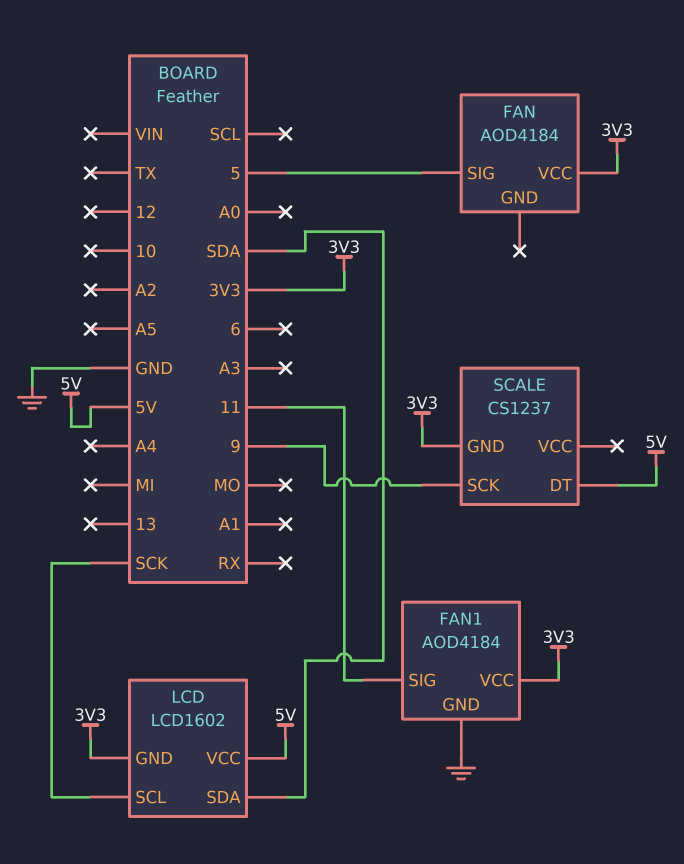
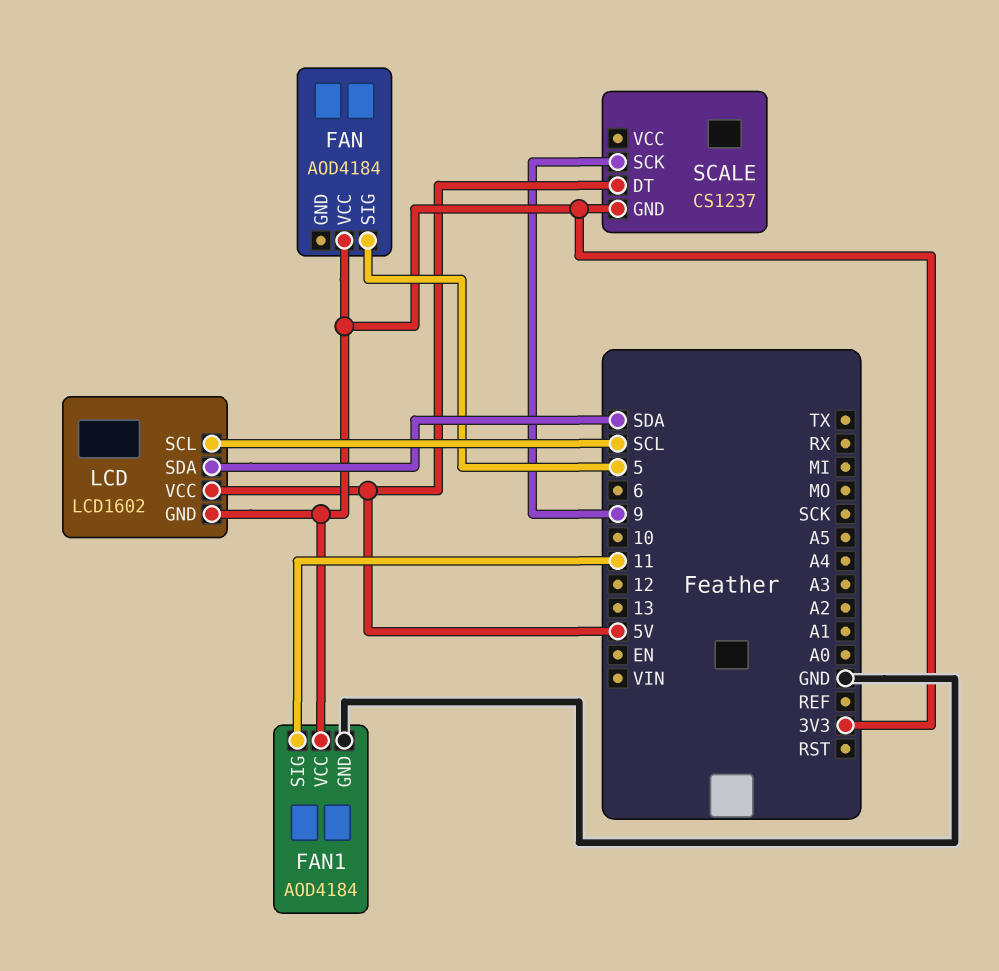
LCD pin SCL: SCK -> SCL

